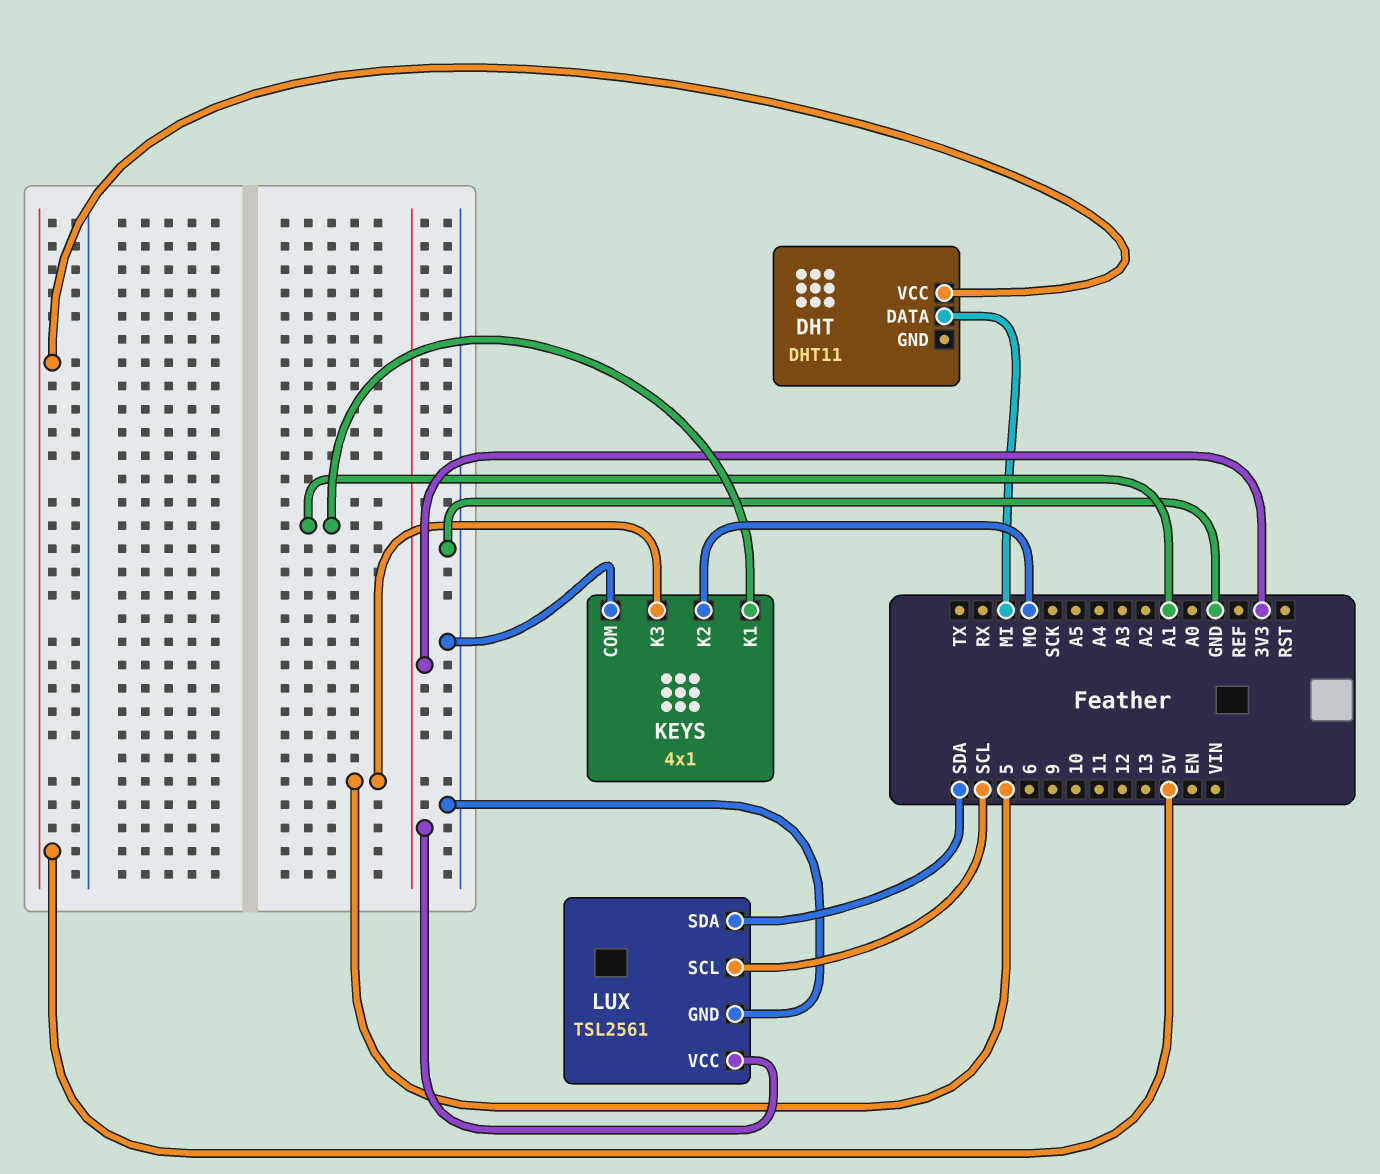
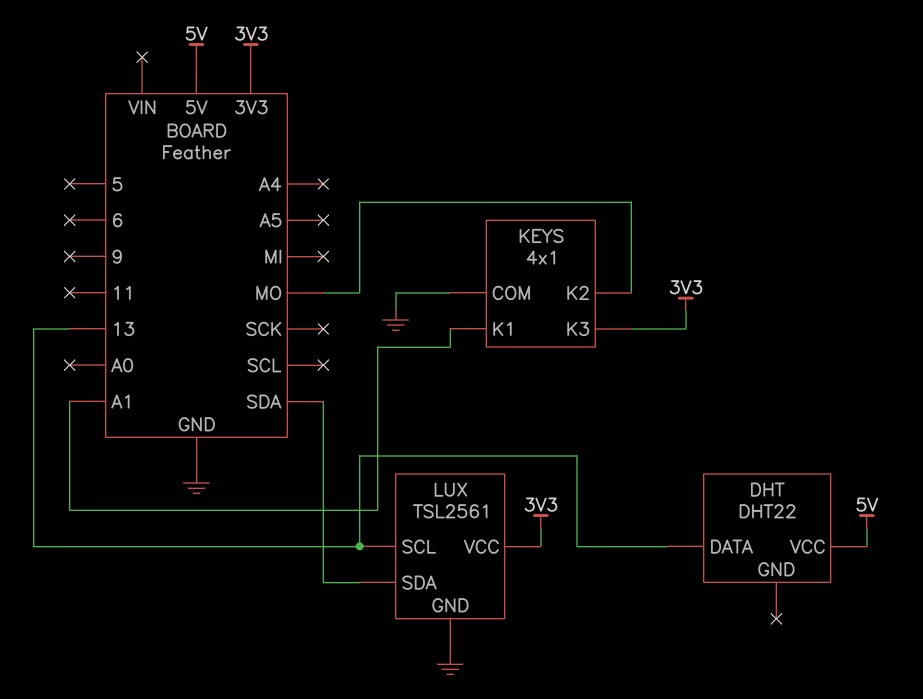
DHT: DHT11 -> DHT22
DHT pin DATA: MI -> 13
KEYS pin K3: 5 -> 3V3
LUX pin SCL: SCL -> 13

